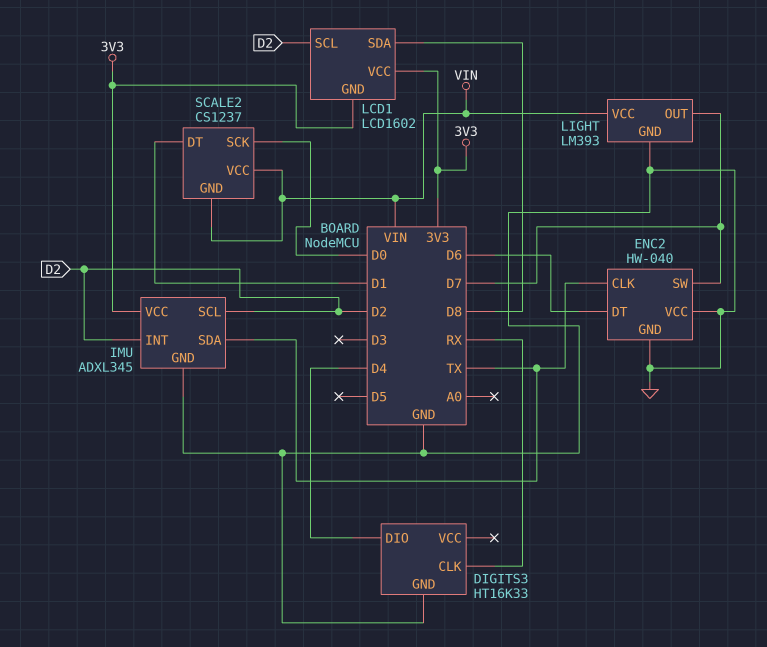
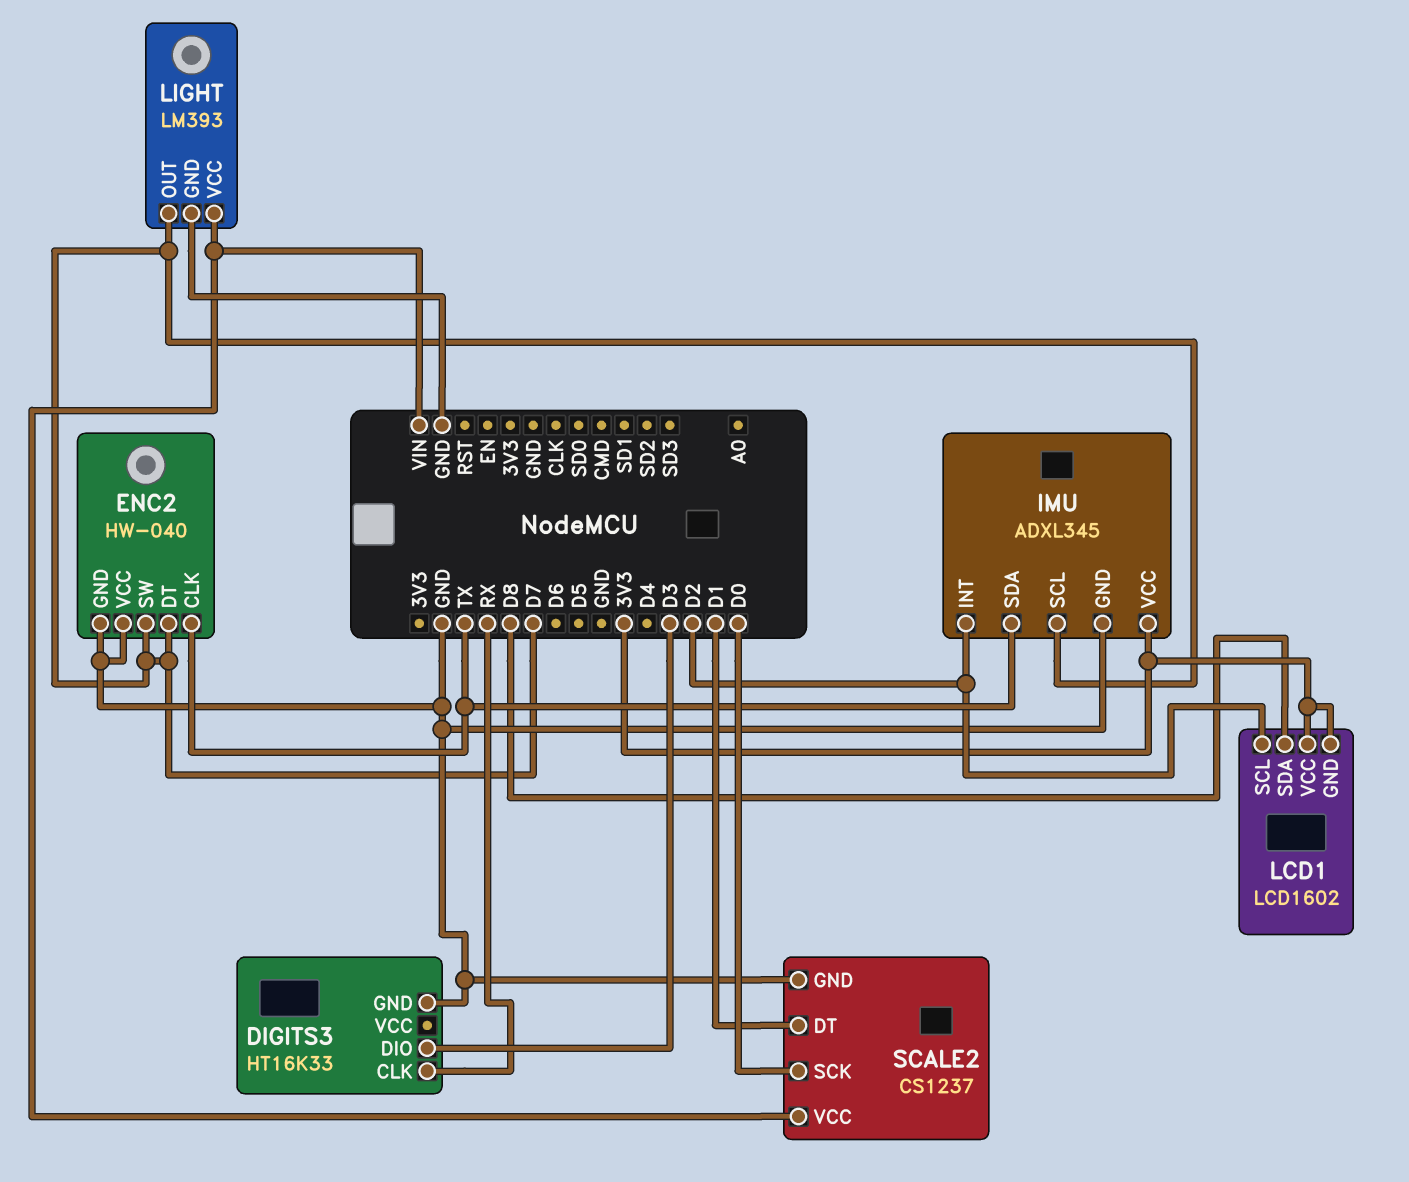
DIGITS3 pin DIO: D4 -> D3
ENC2 pin DT: D6 -> D7
IMU pin SCL: D2 -> D7
SCALE2 pin GND: VIN -> GND

